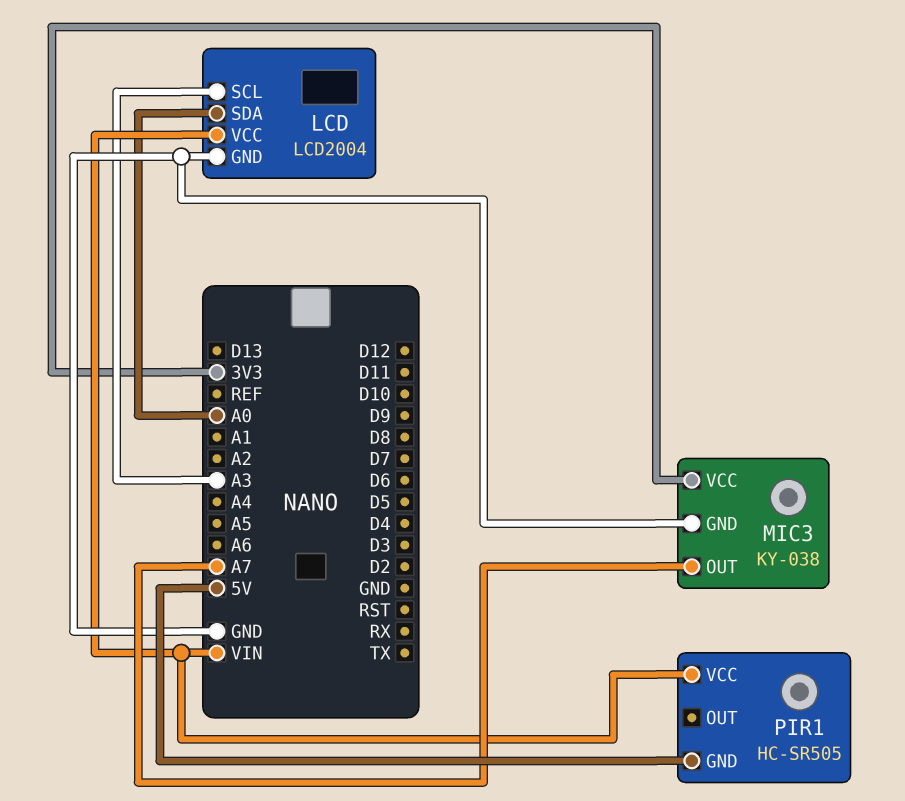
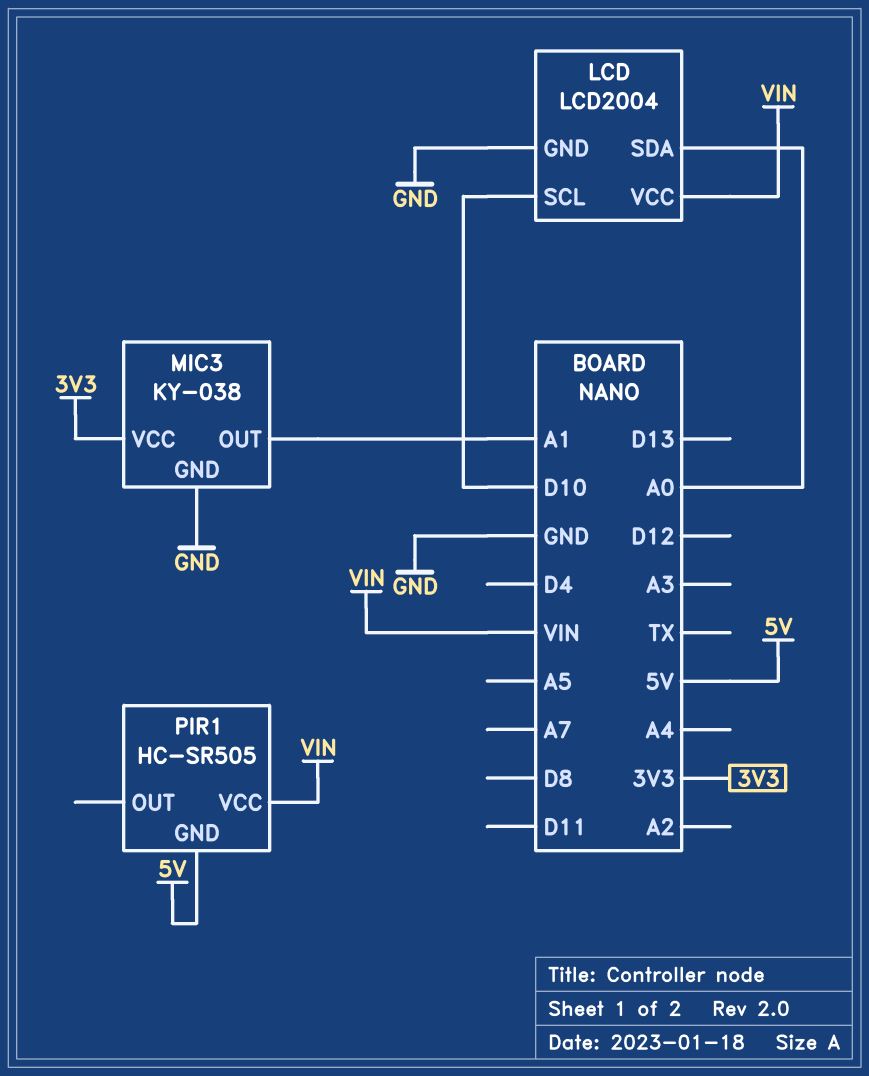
LCD pin SCL: A3 -> D10
MIC3 pin OUT: A7 -> A1

